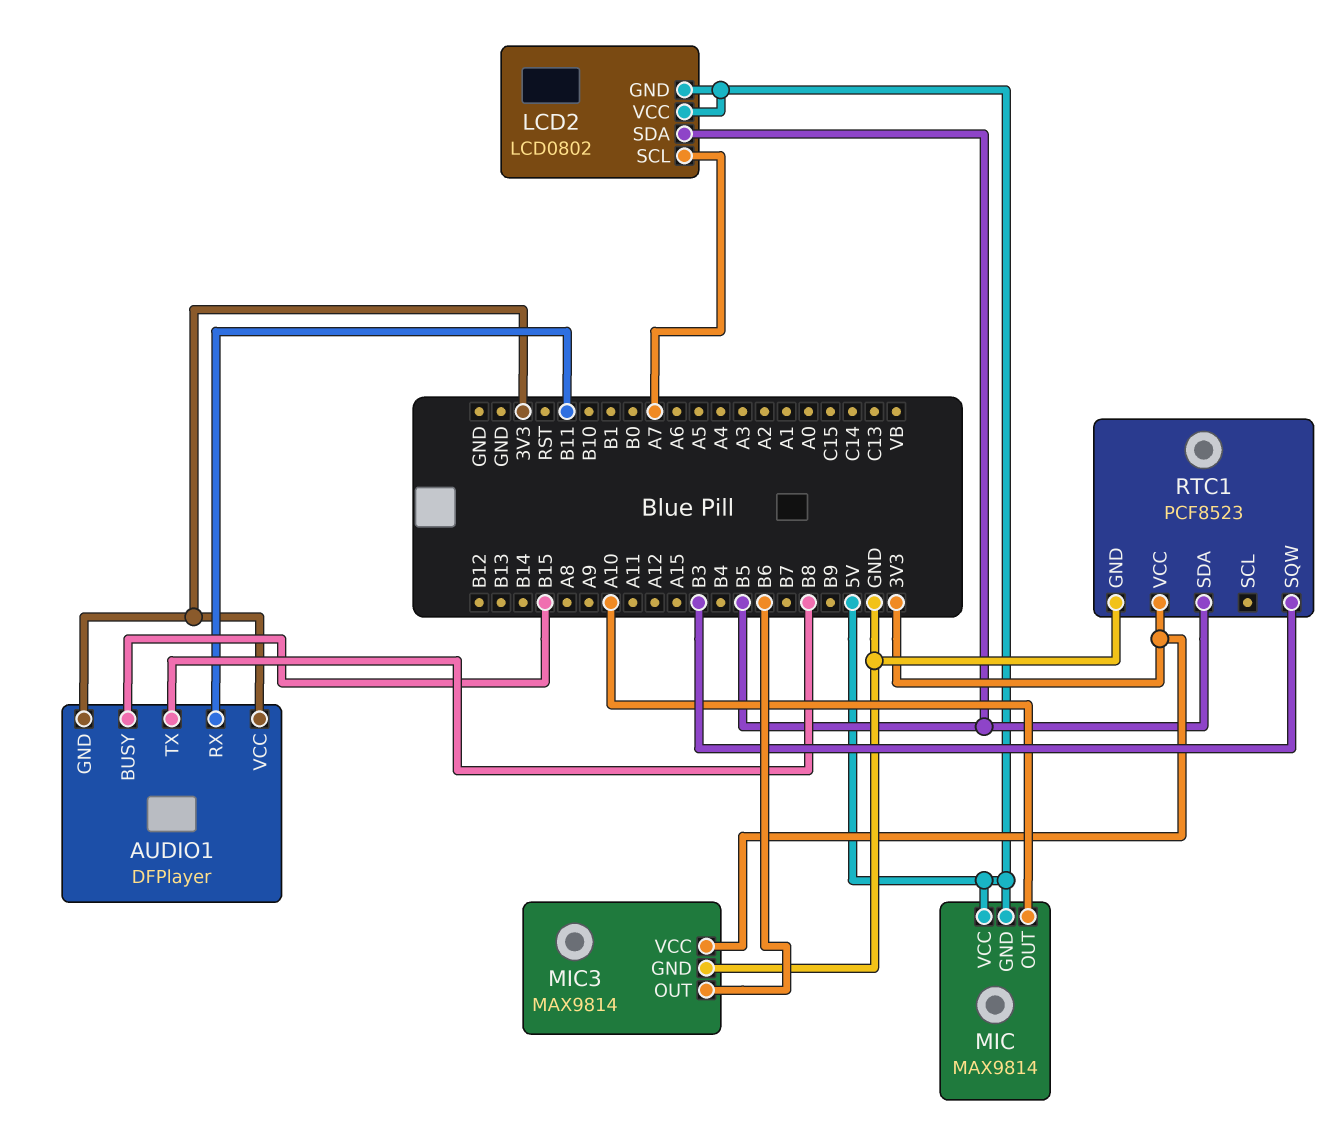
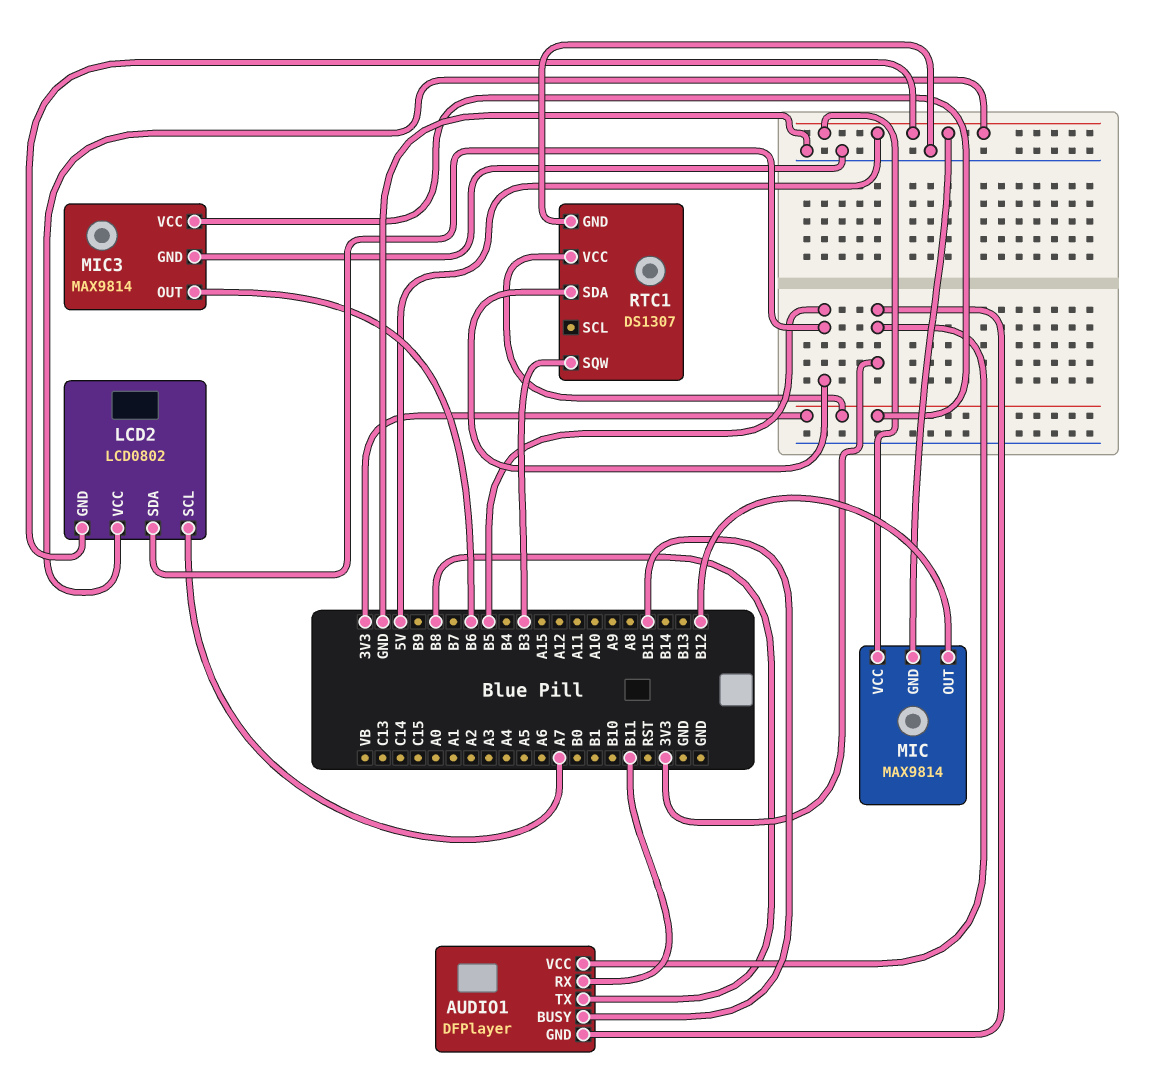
MIC pin OUT: A10 -> B12
RTC1: PCF8523 -> DS1307

